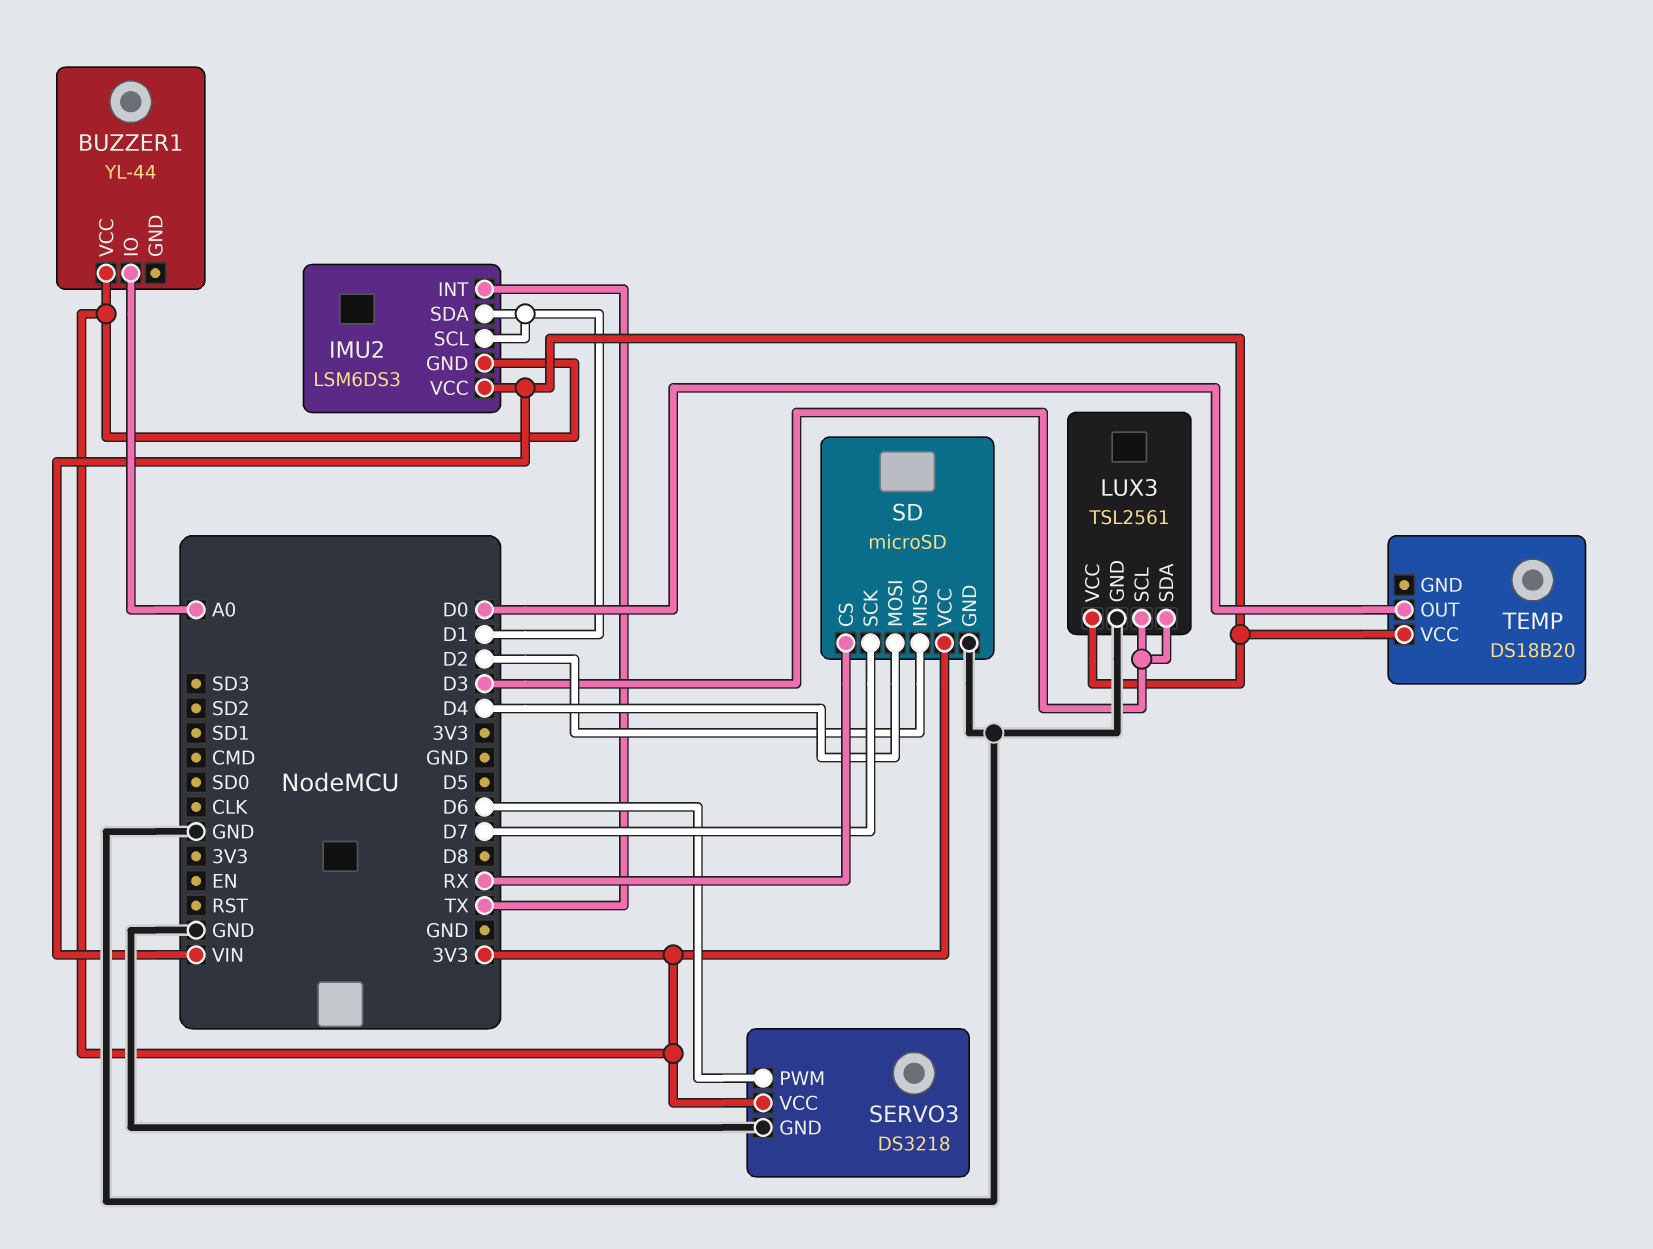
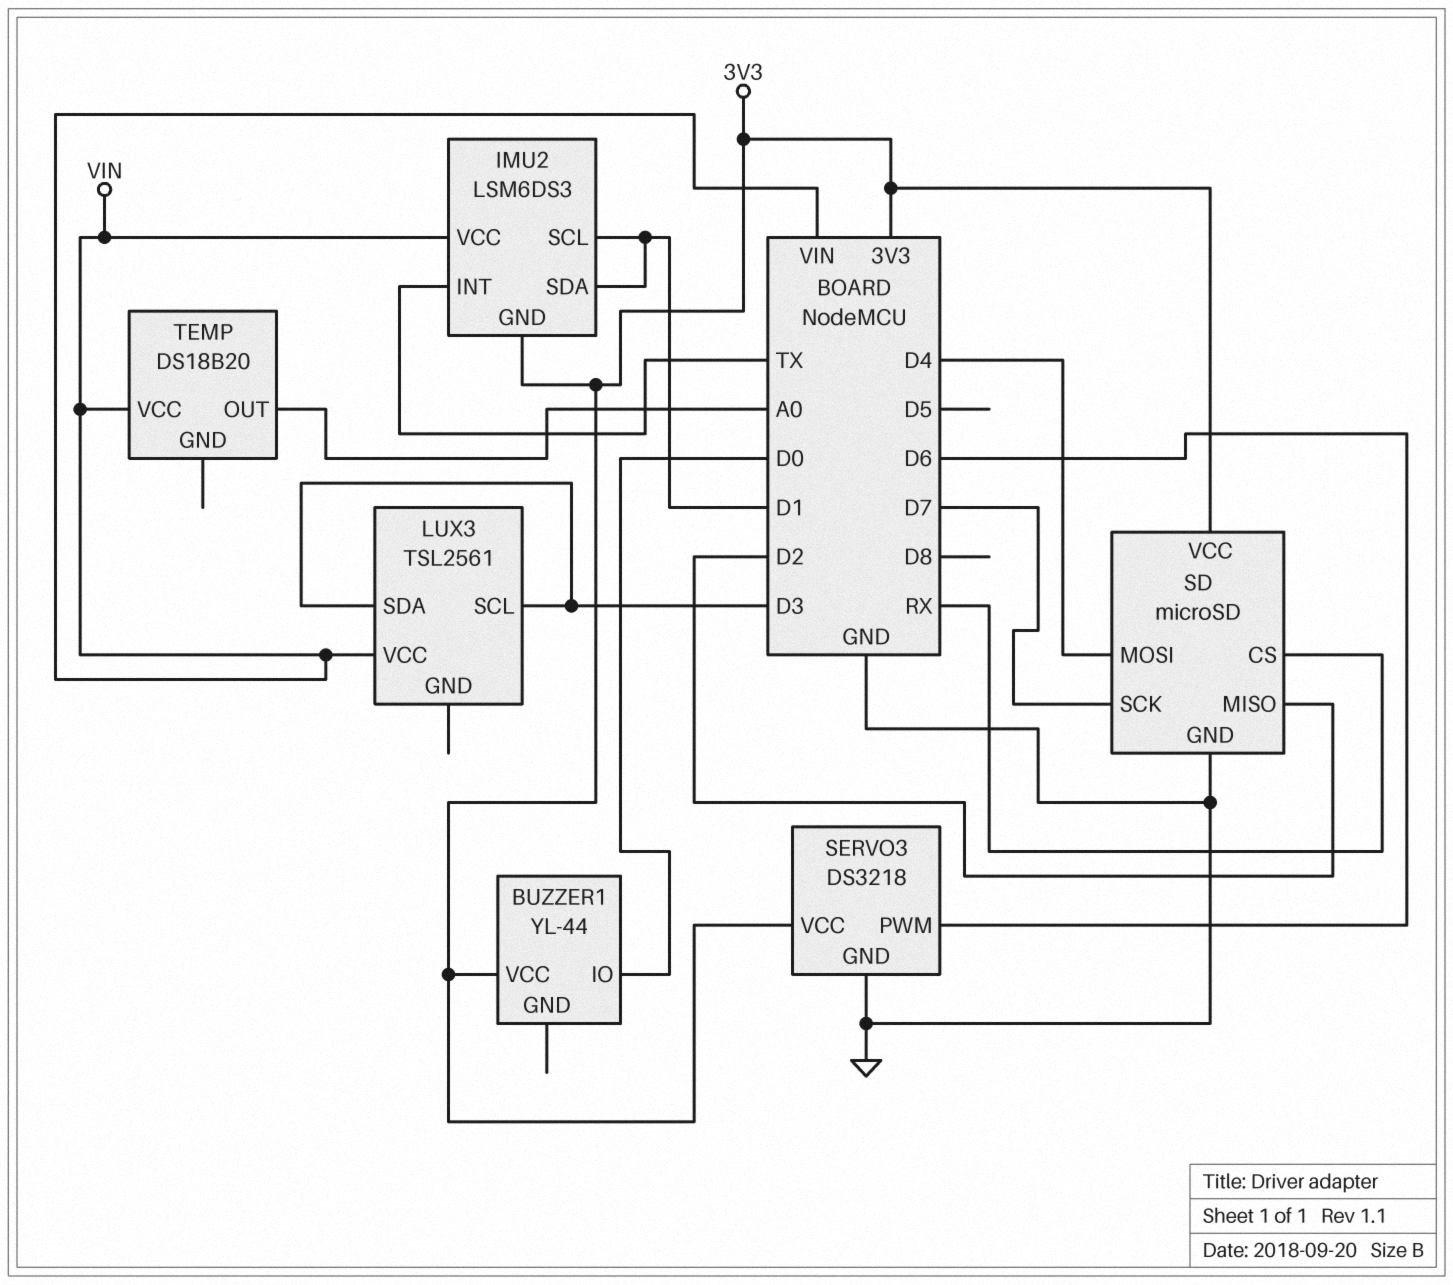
BUZZER1 pin IO: A0 -> D0
LUX3 pin GND: GND -> none
TEMP pin OUT: D0 -> A0

